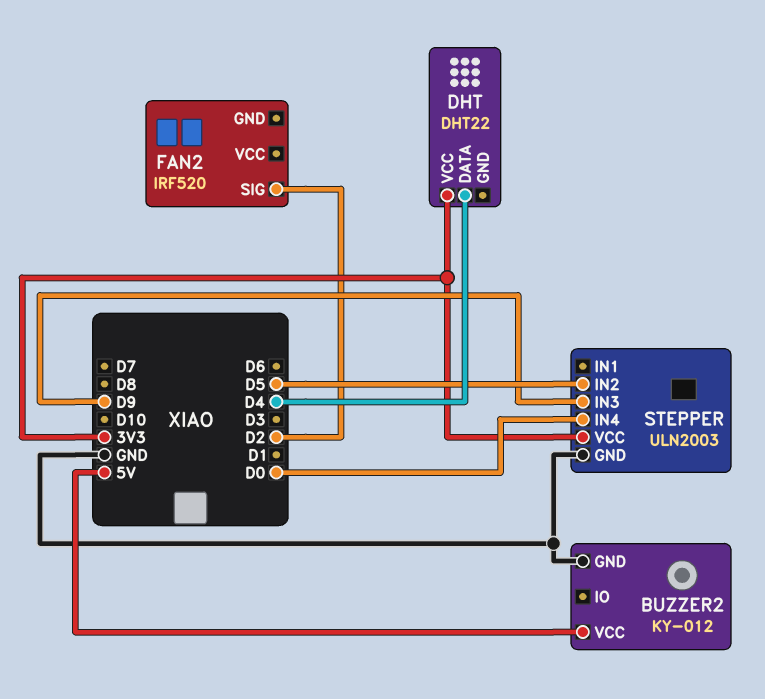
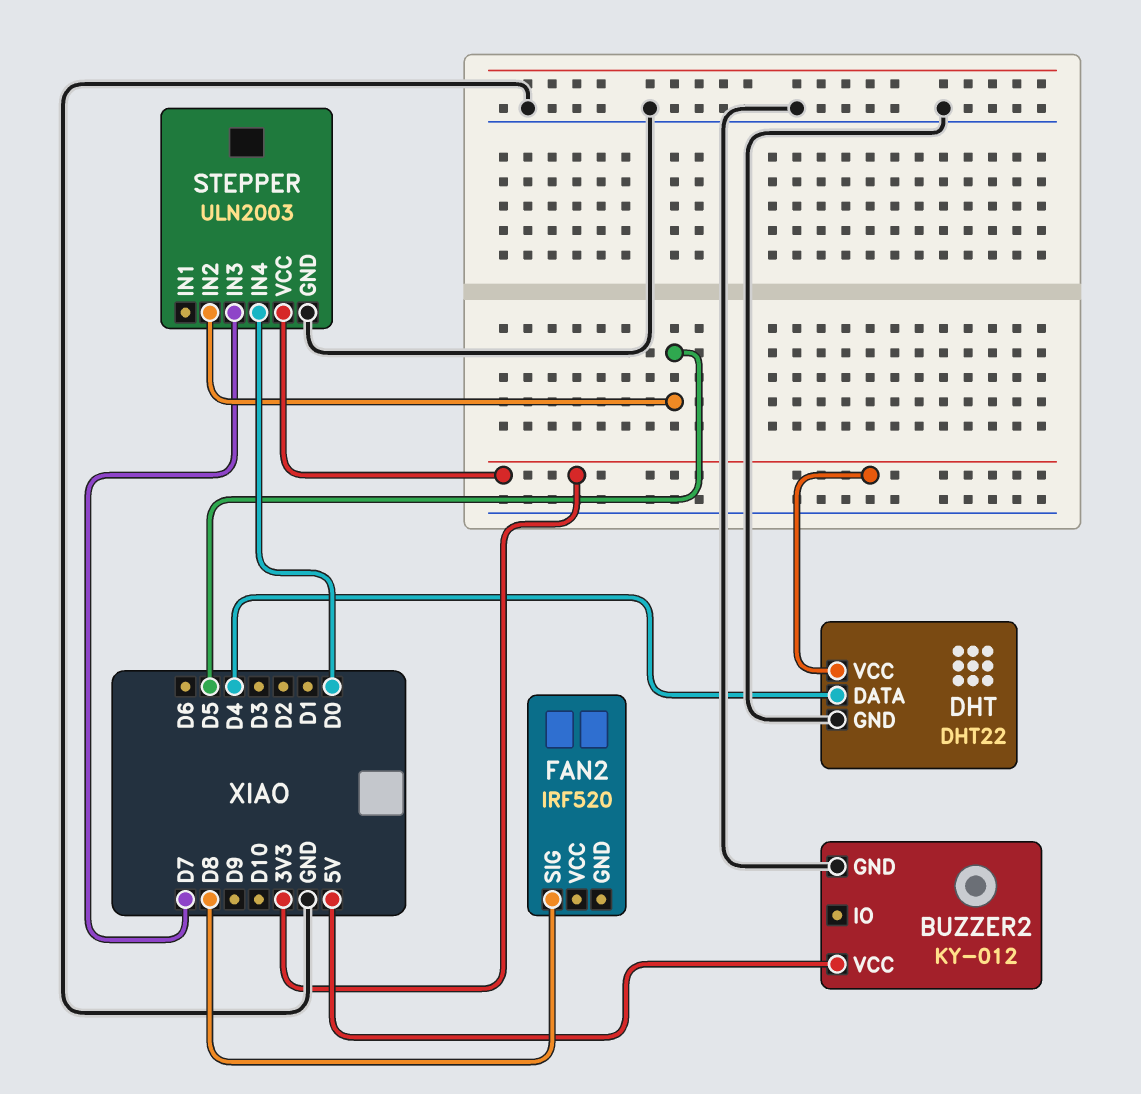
DHT pin GND: none -> GND
FAN2 pin SIG: D2 -> D8
STEPPER pin IN3: D9 -> D7

